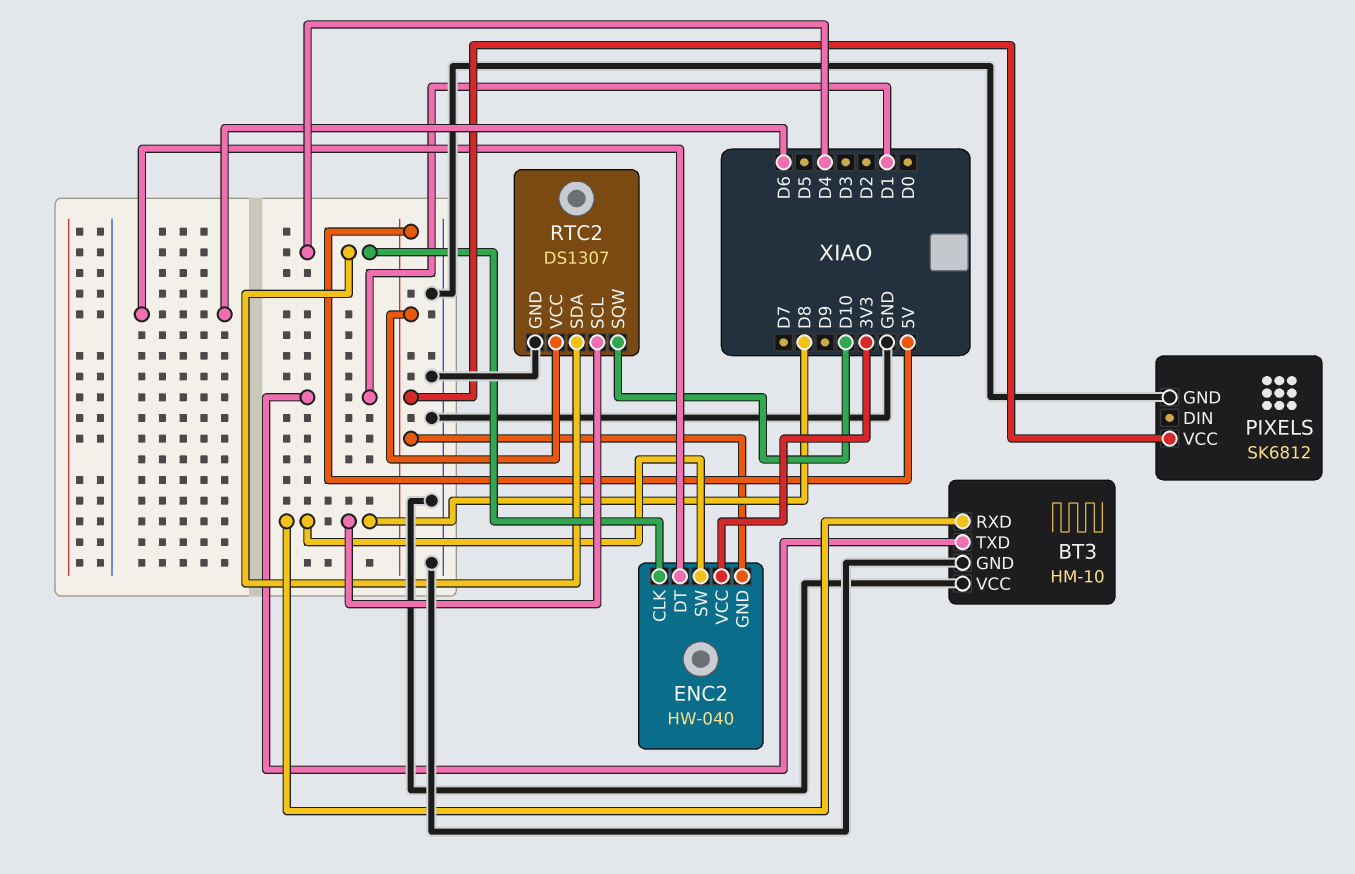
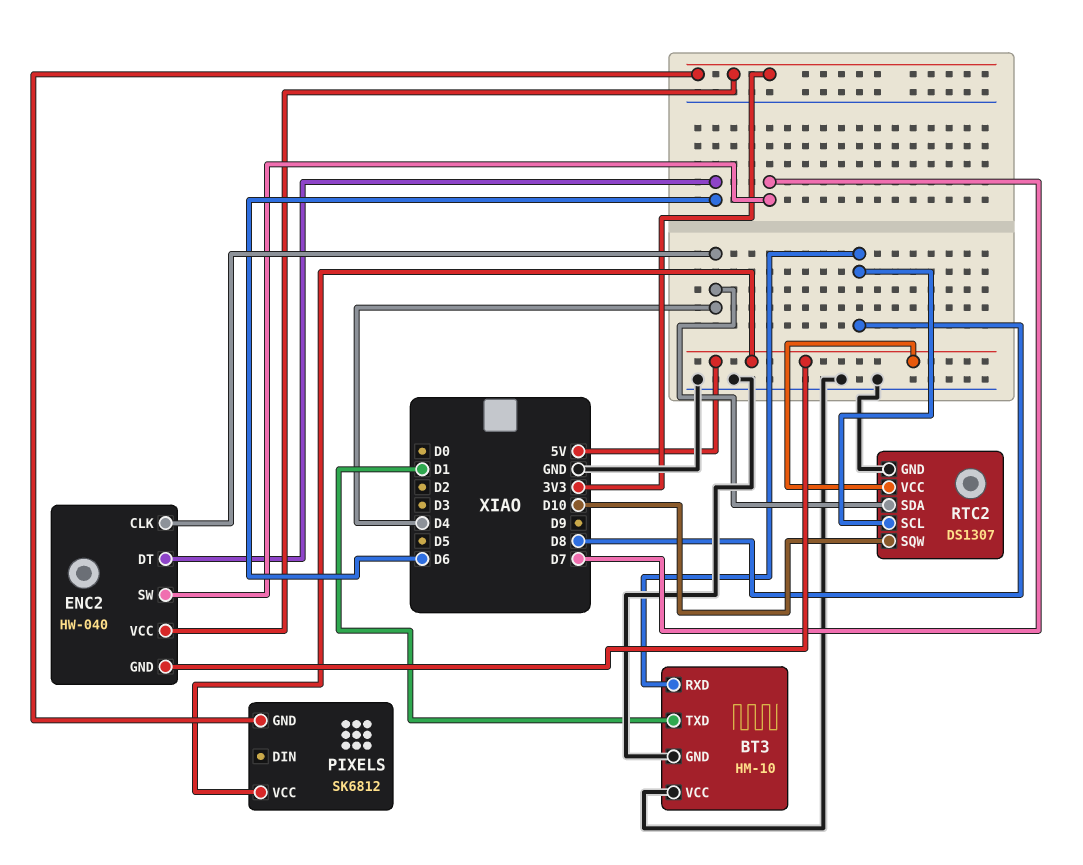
ENC2 pin SW: D8 -> D7
PIXELS pin GND: GND -> 3V3

